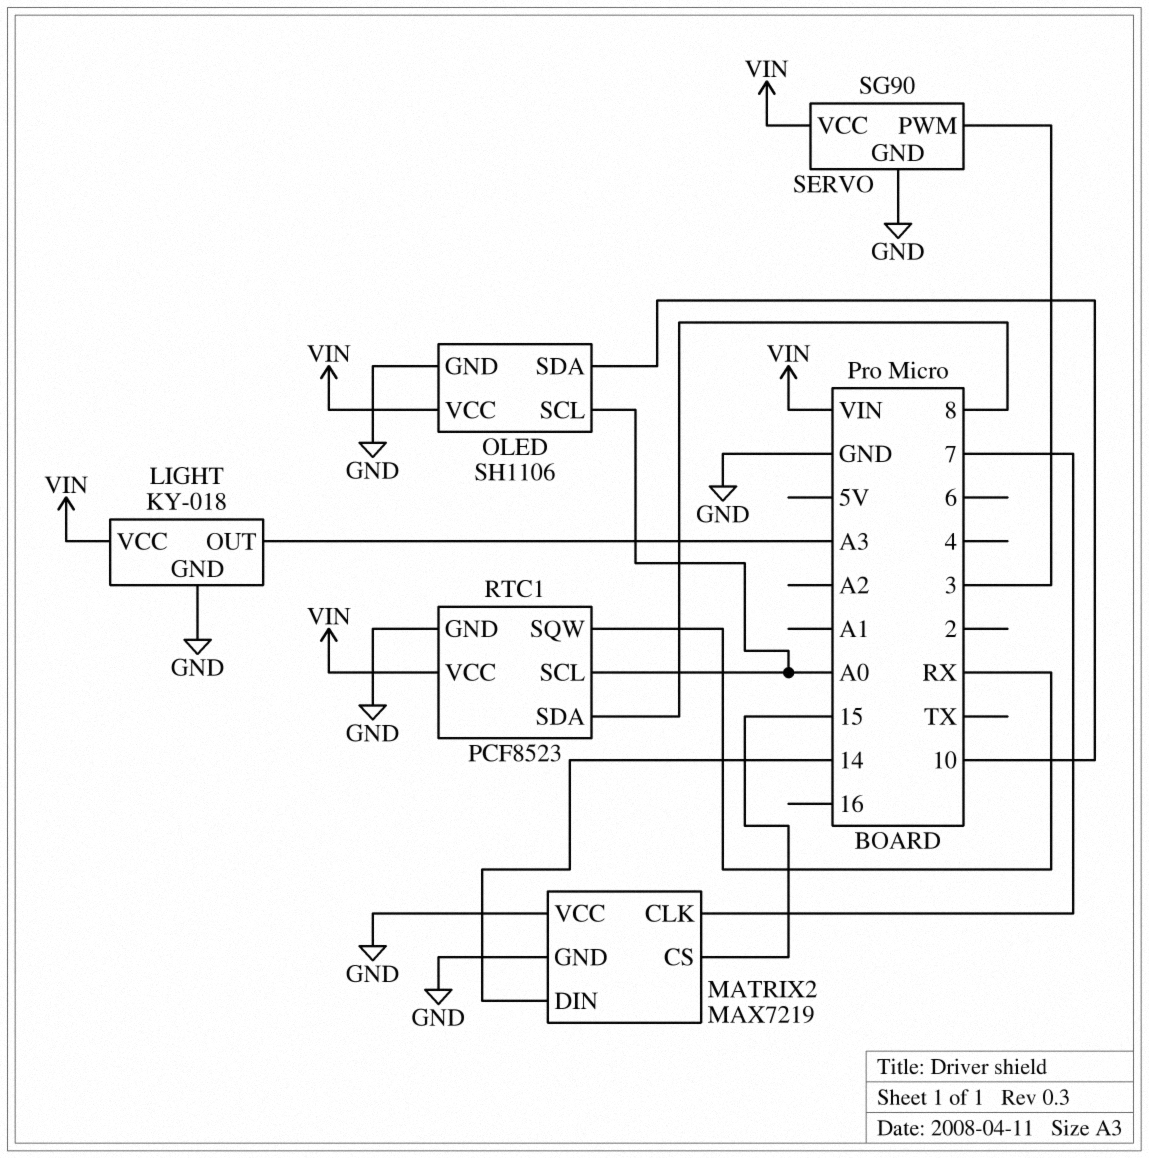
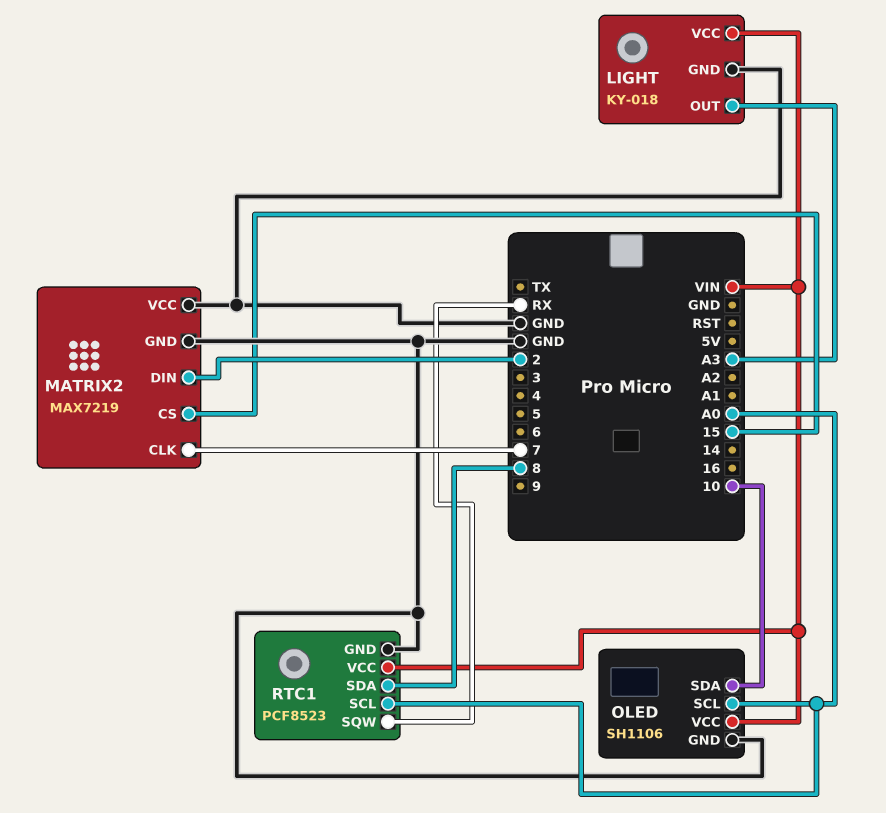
MATRIX2 pin DIN: 14 -> 2
SERVO: SG90 -> none
SERVO pin GND: GND -> none
SERVO pin PWM: 3 -> none
SERVO pin VCC: VIN -> none

